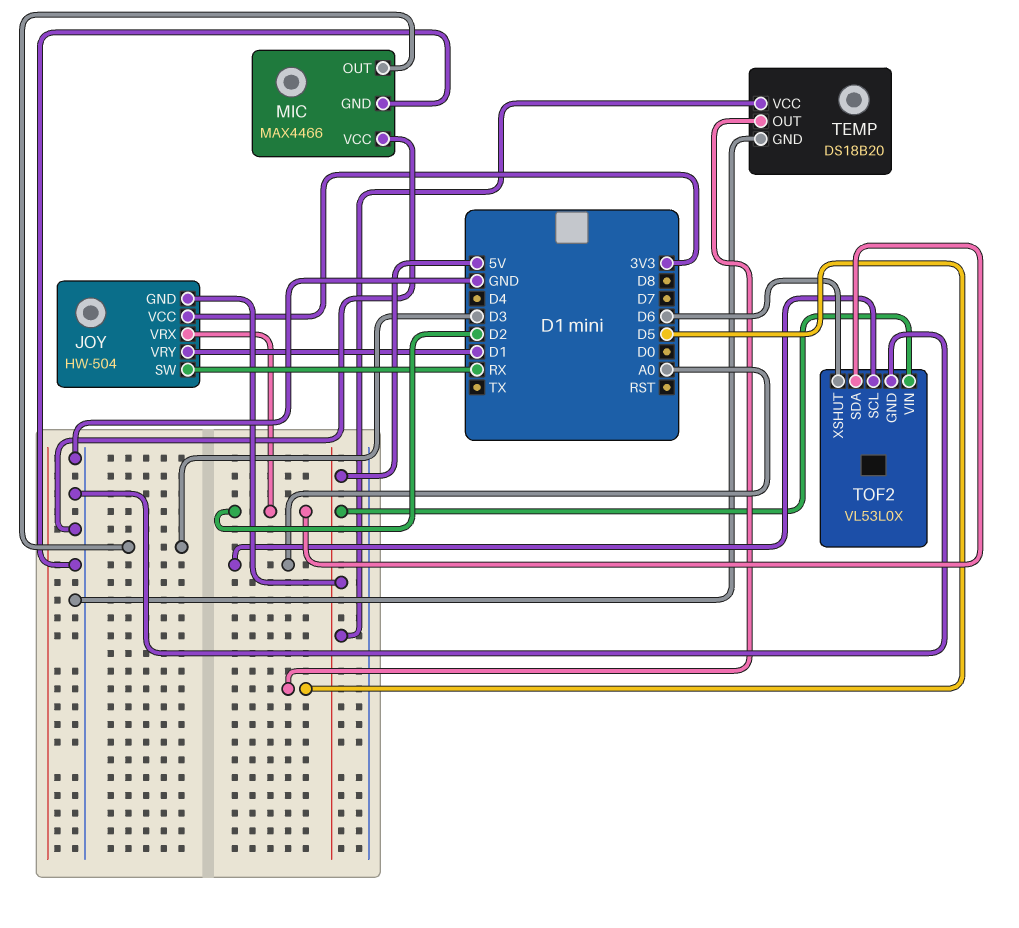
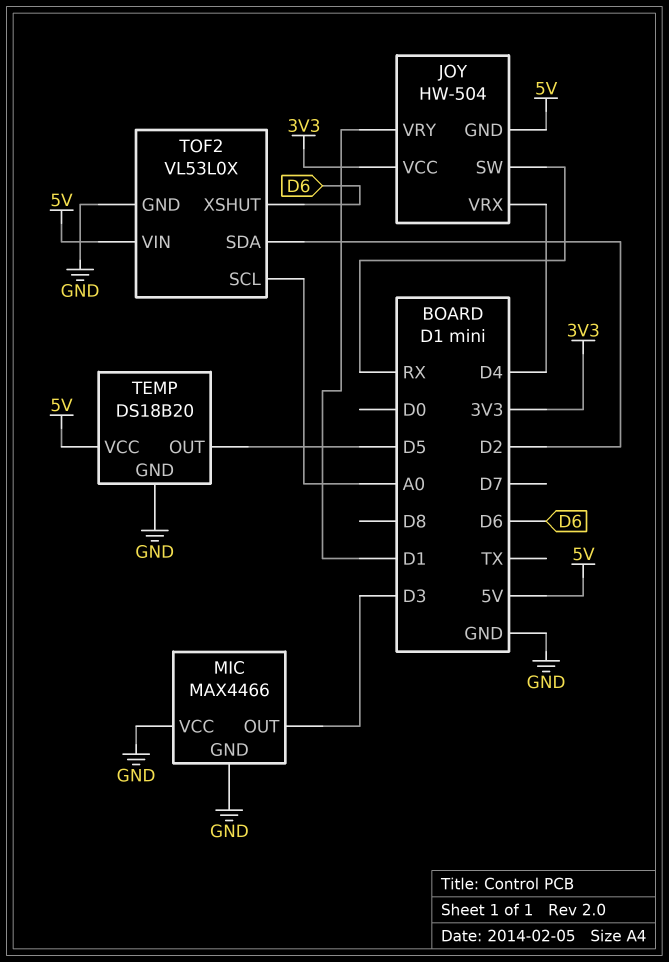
JOY pin VRX: D2 -> D4

